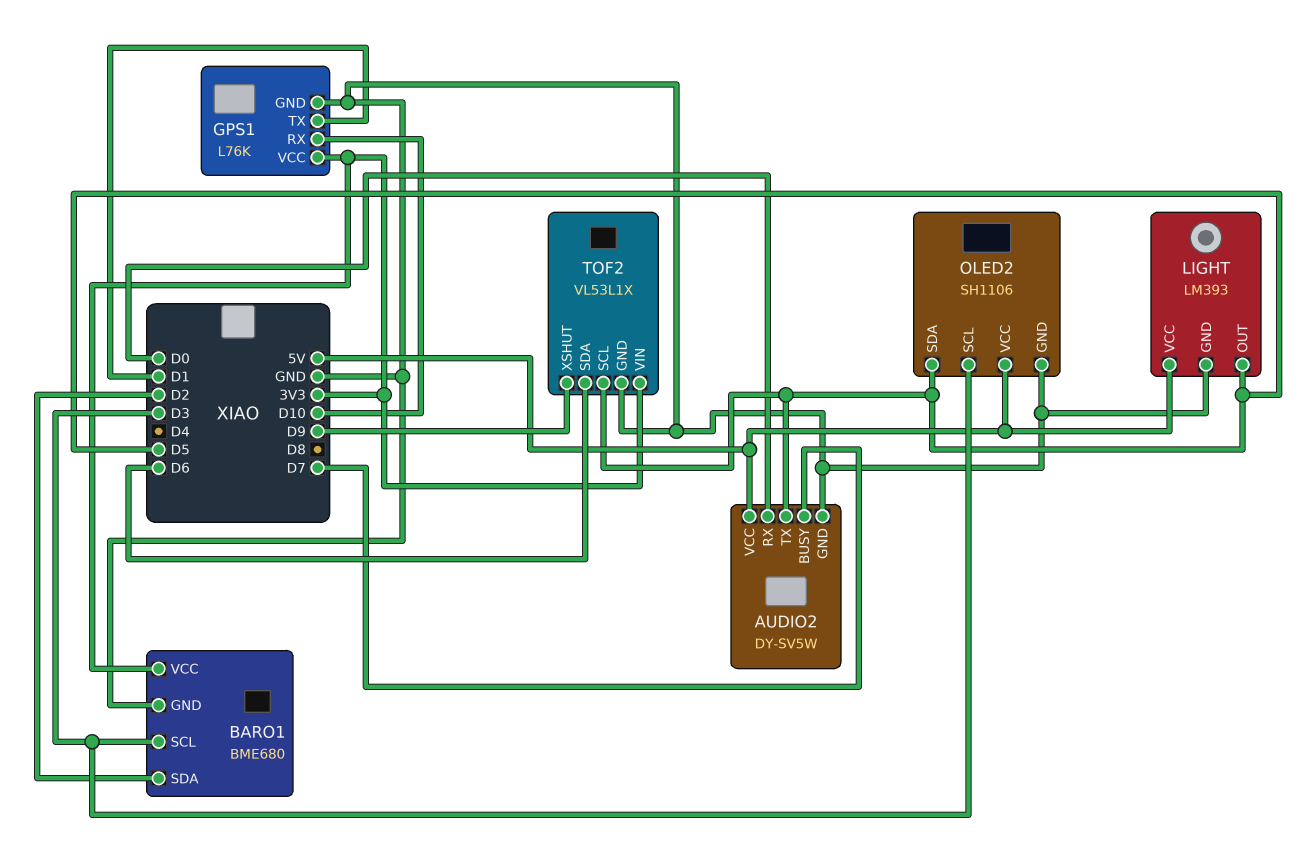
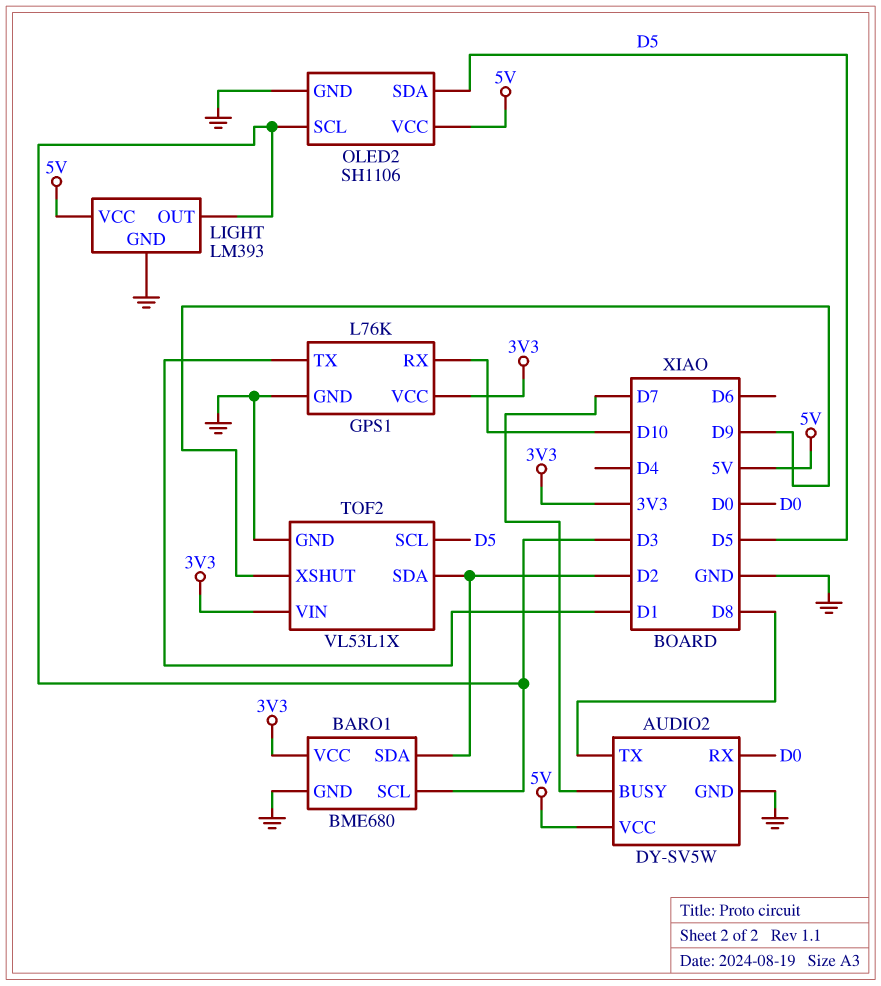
AUDIO2 pin TX: D5 -> D8
LIGHT pin OUT: D5 -> D3
TOF2 pin SDA: D6 -> D2

